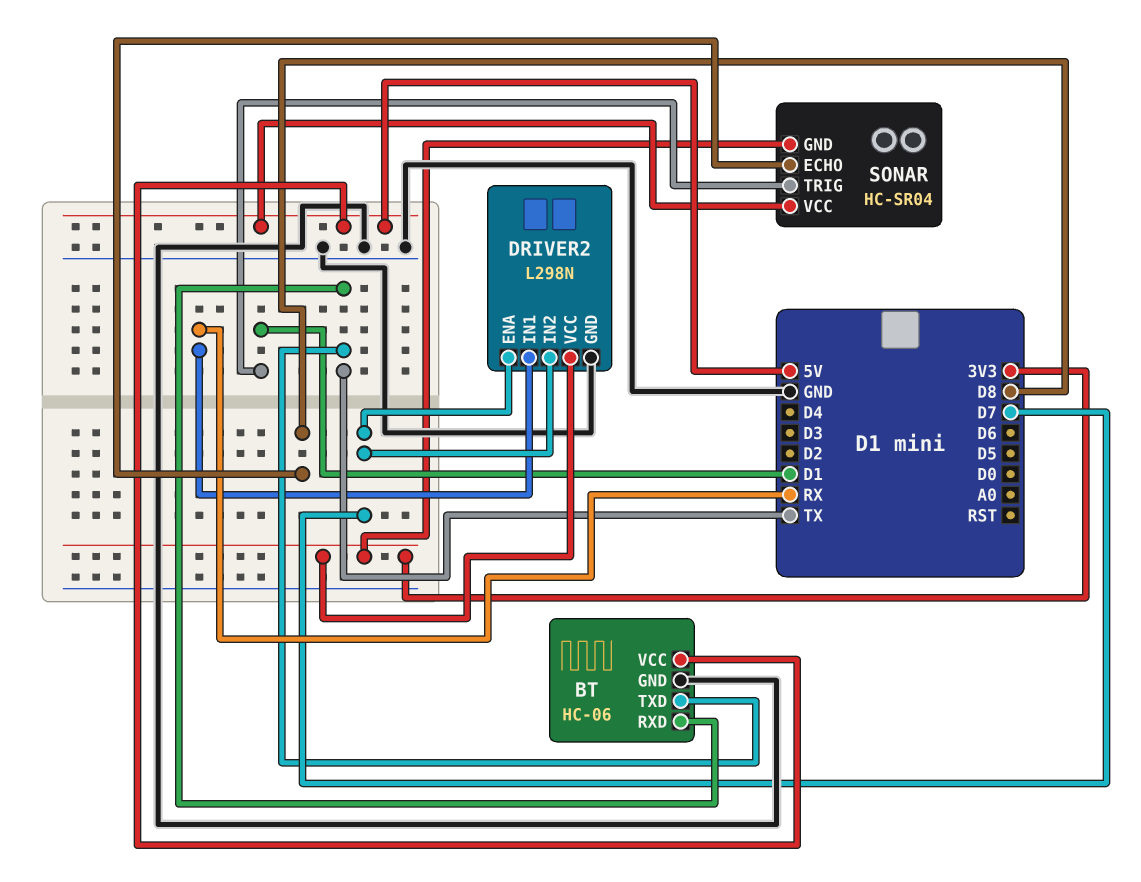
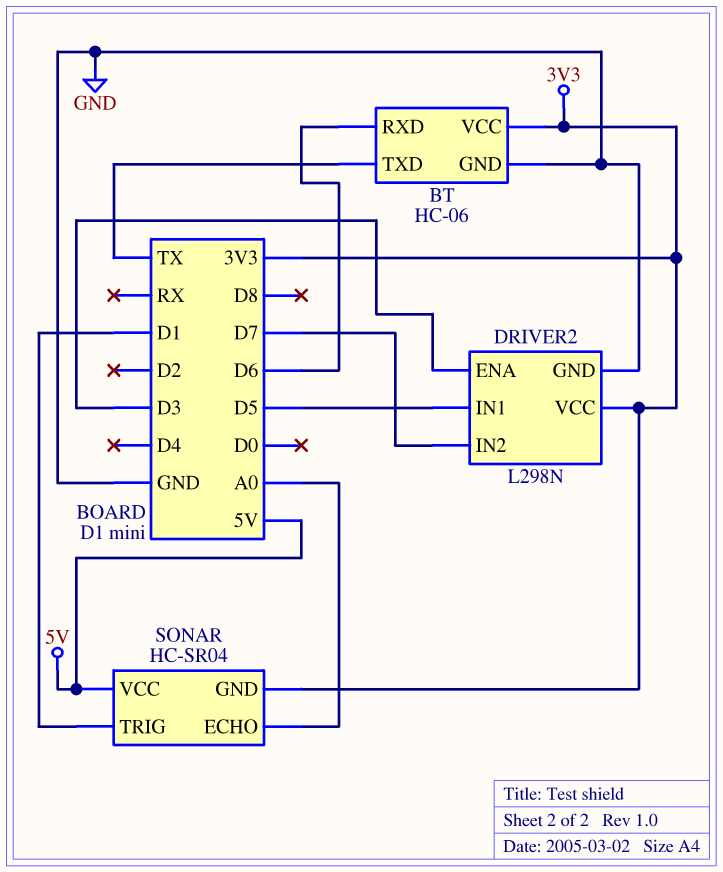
BT pin RXD: TX -> D6
BT pin VCC: 5V -> 3V3
DRIVER2 pin ENA: D7 -> D3
DRIVER2 pin IN1: RX -> D5
SONAR pin ECHO: D8 -> A0

